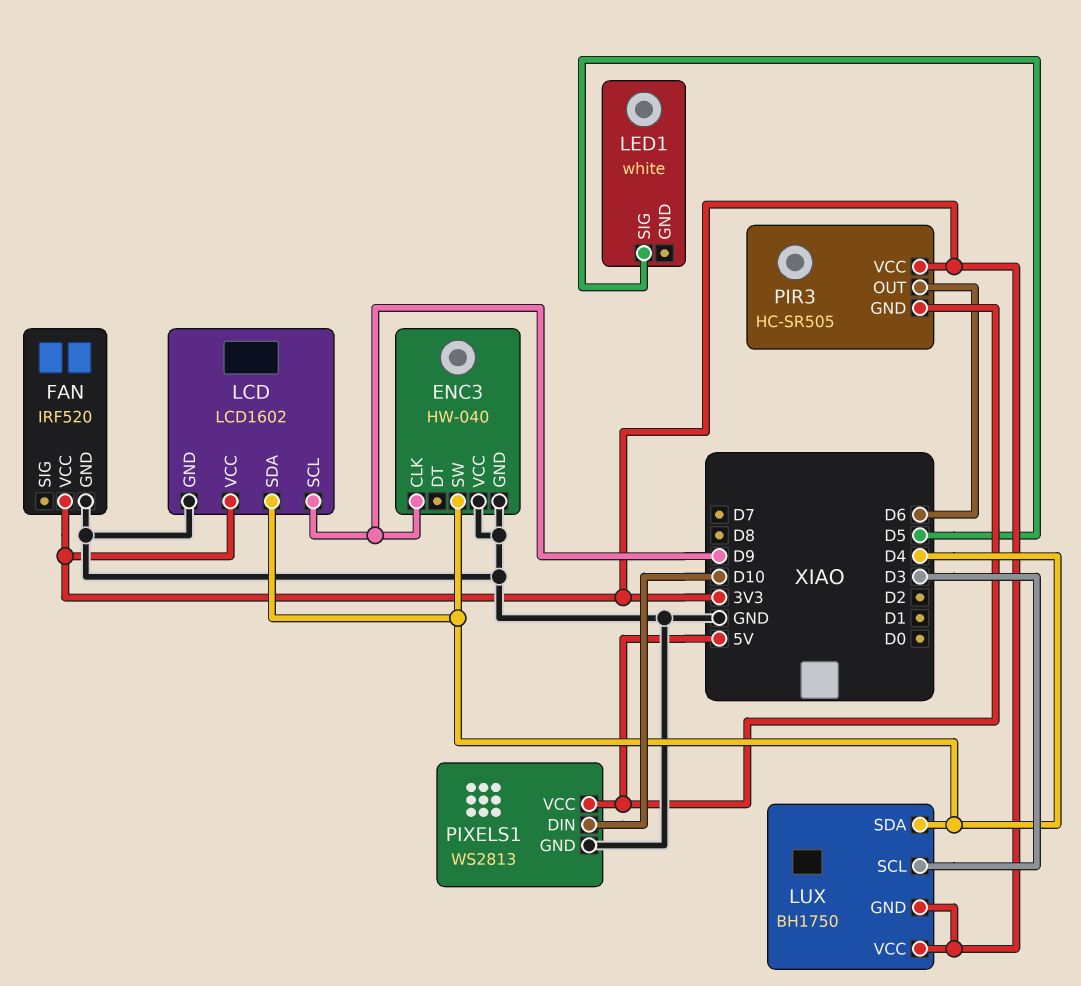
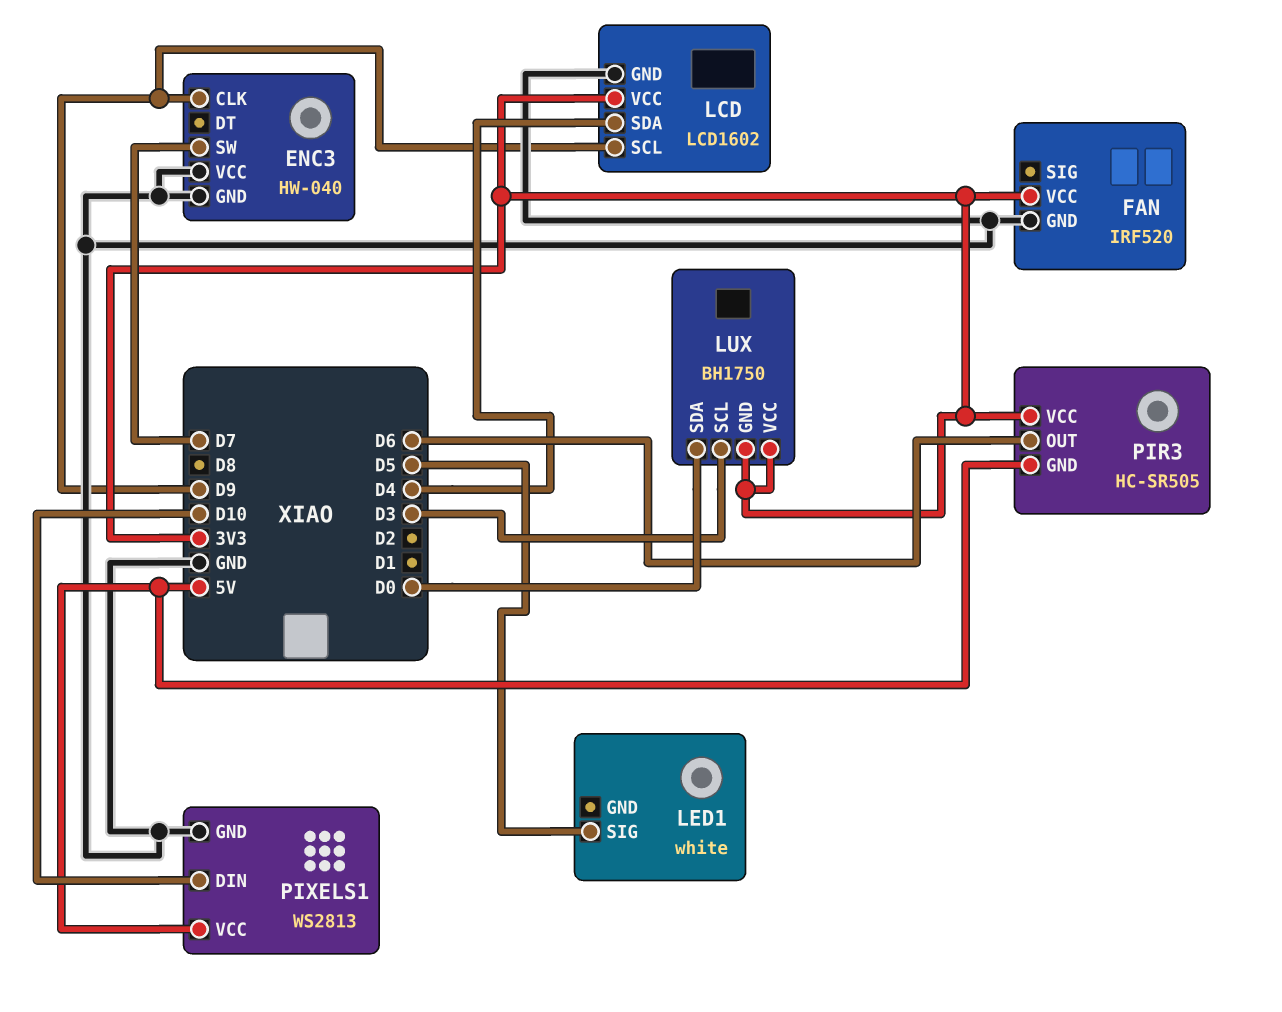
ENC3 pin SW: D4 -> D7
LUX pin SDA: D4 -> D0

